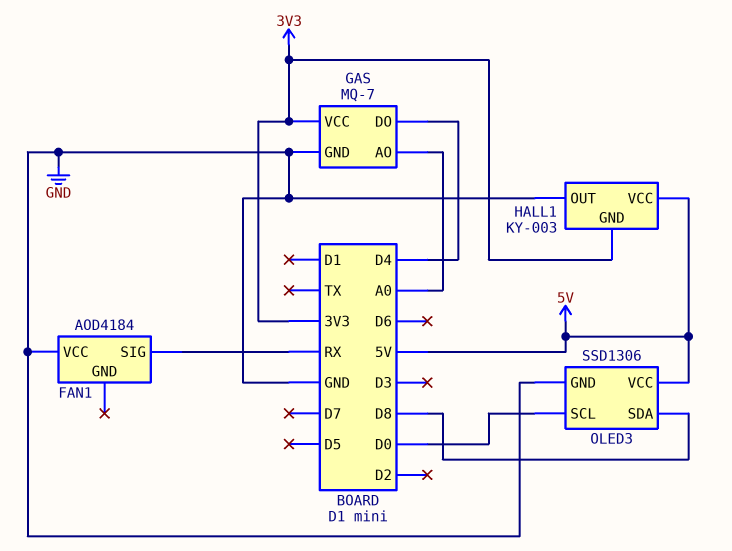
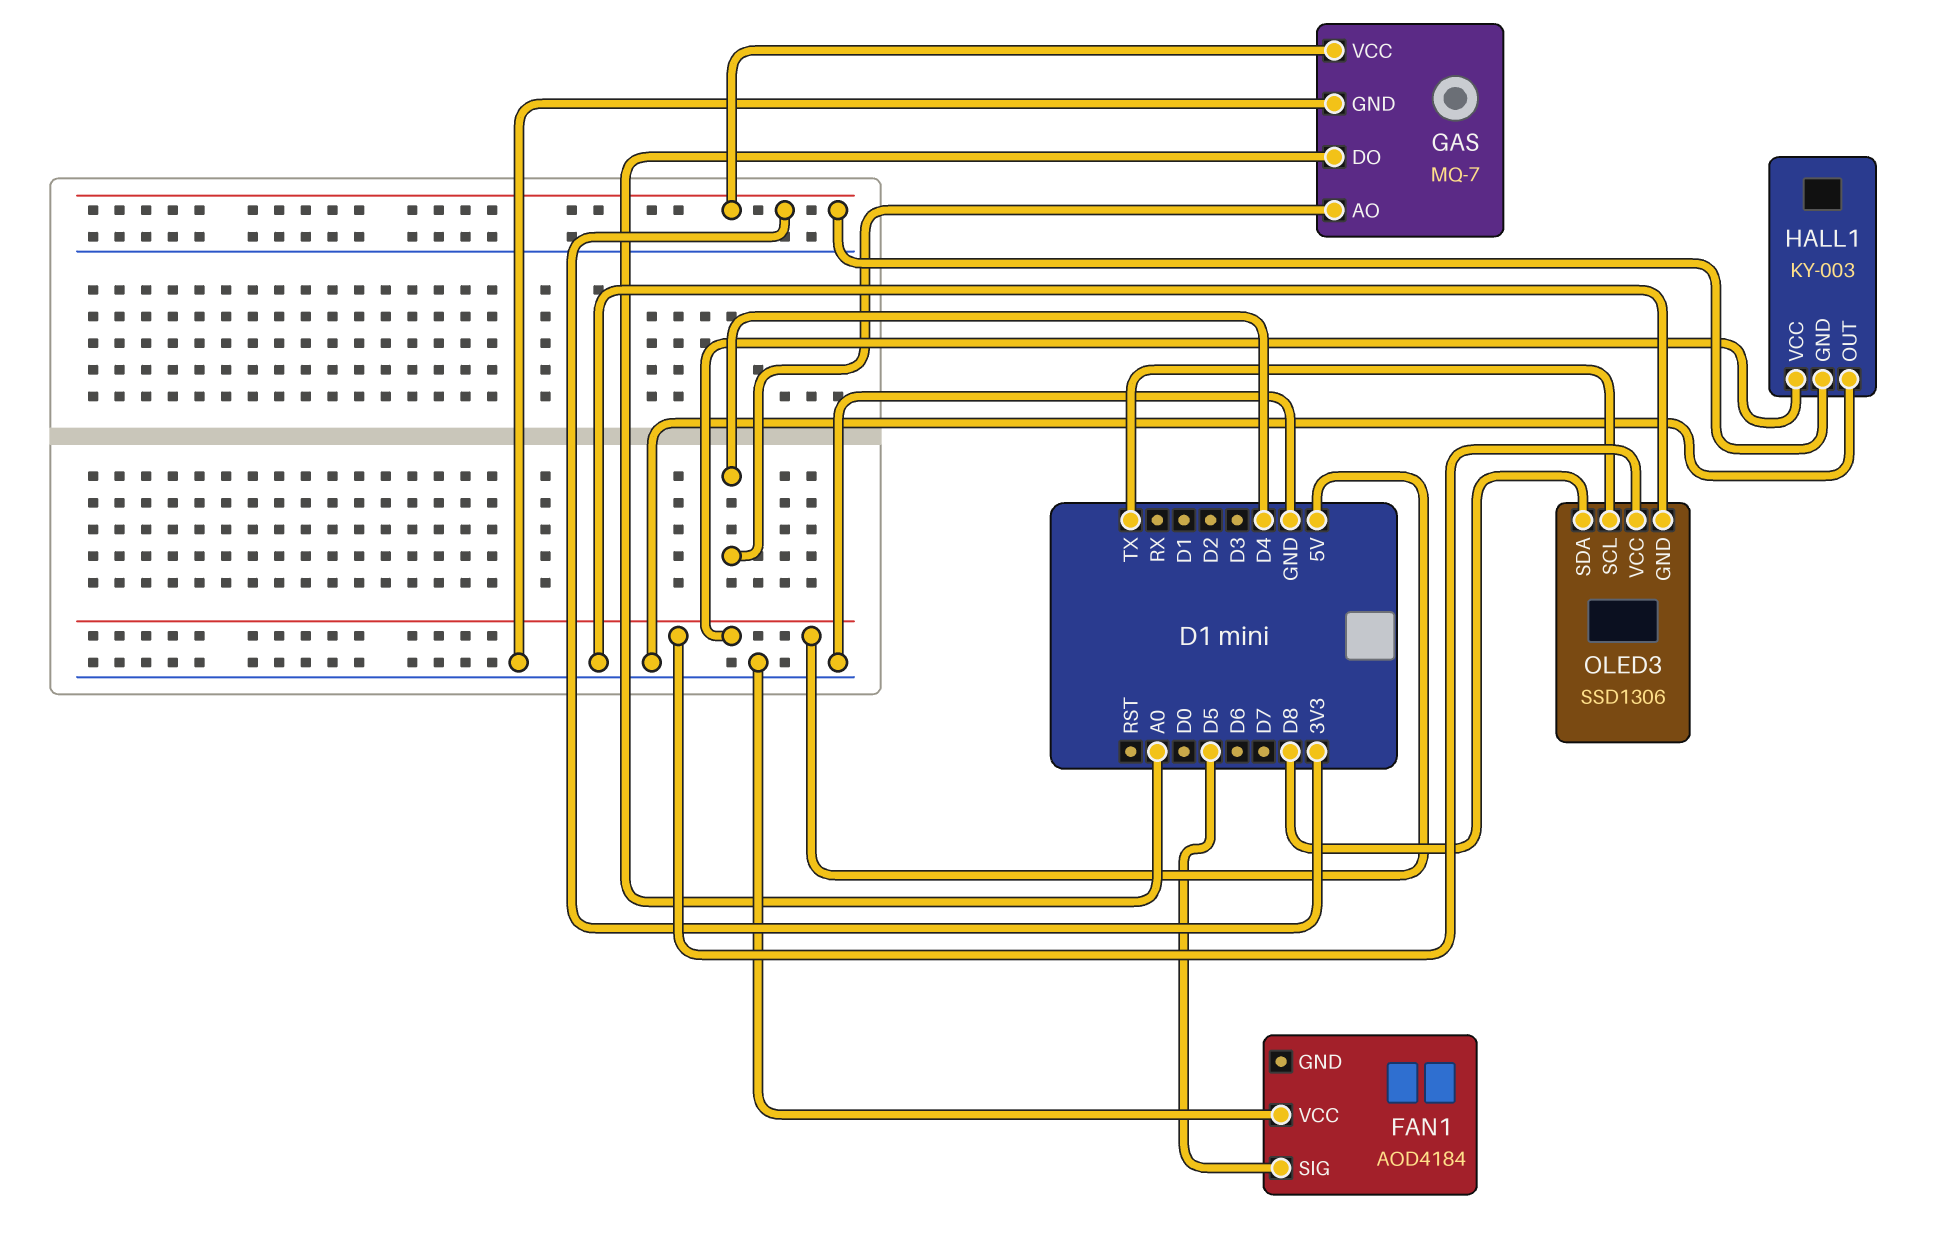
FAN1 pin SIG: RX -> D5
GAS pin AO: A0 -> D4
GAS pin DO: D4 -> A0
OLED3 pin SCL: D0 -> TX

